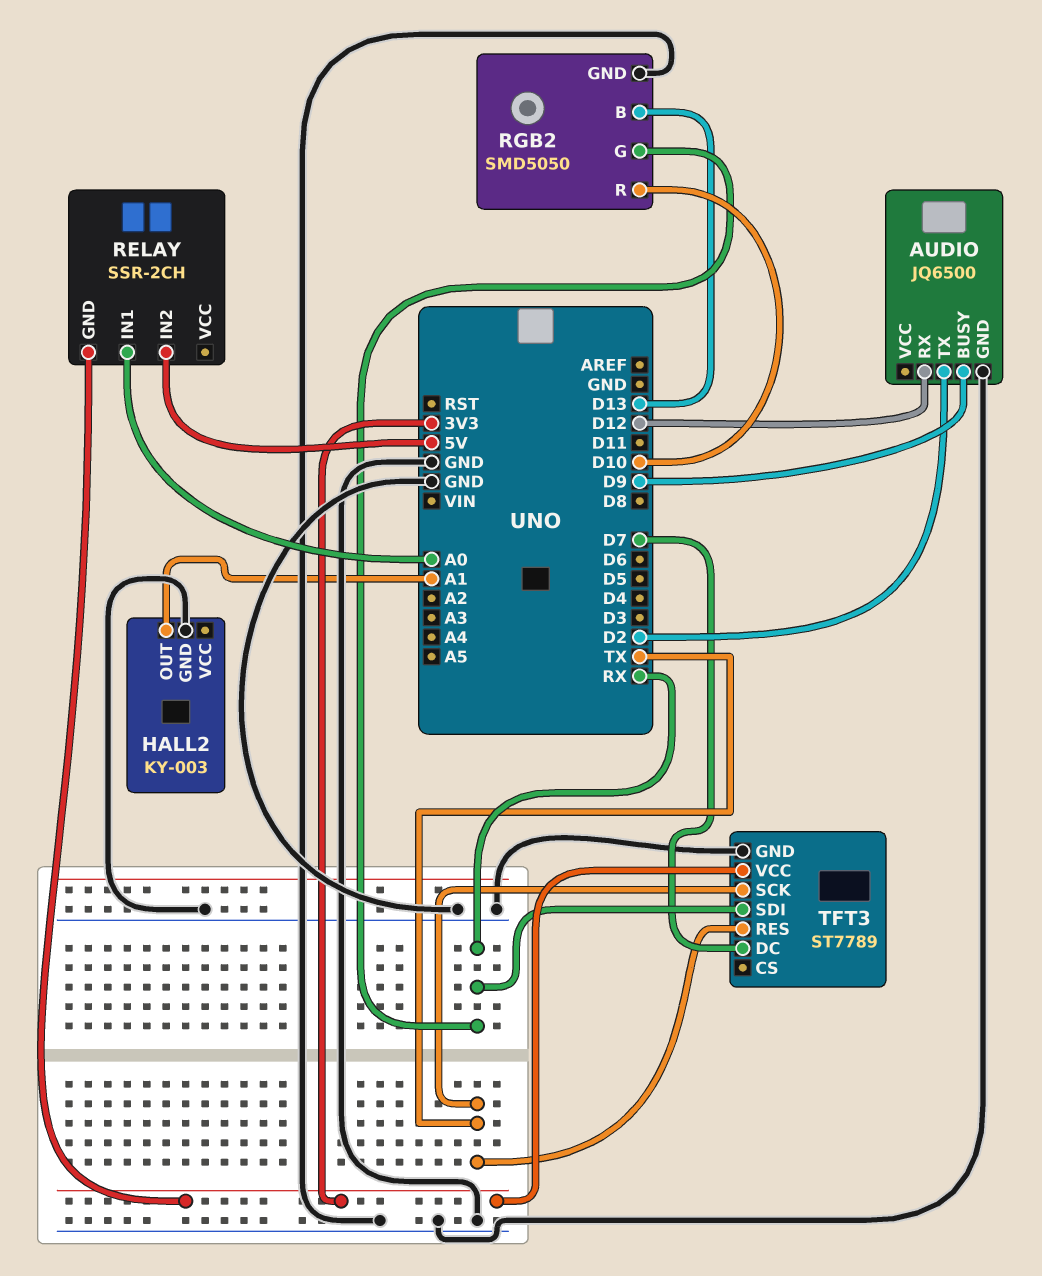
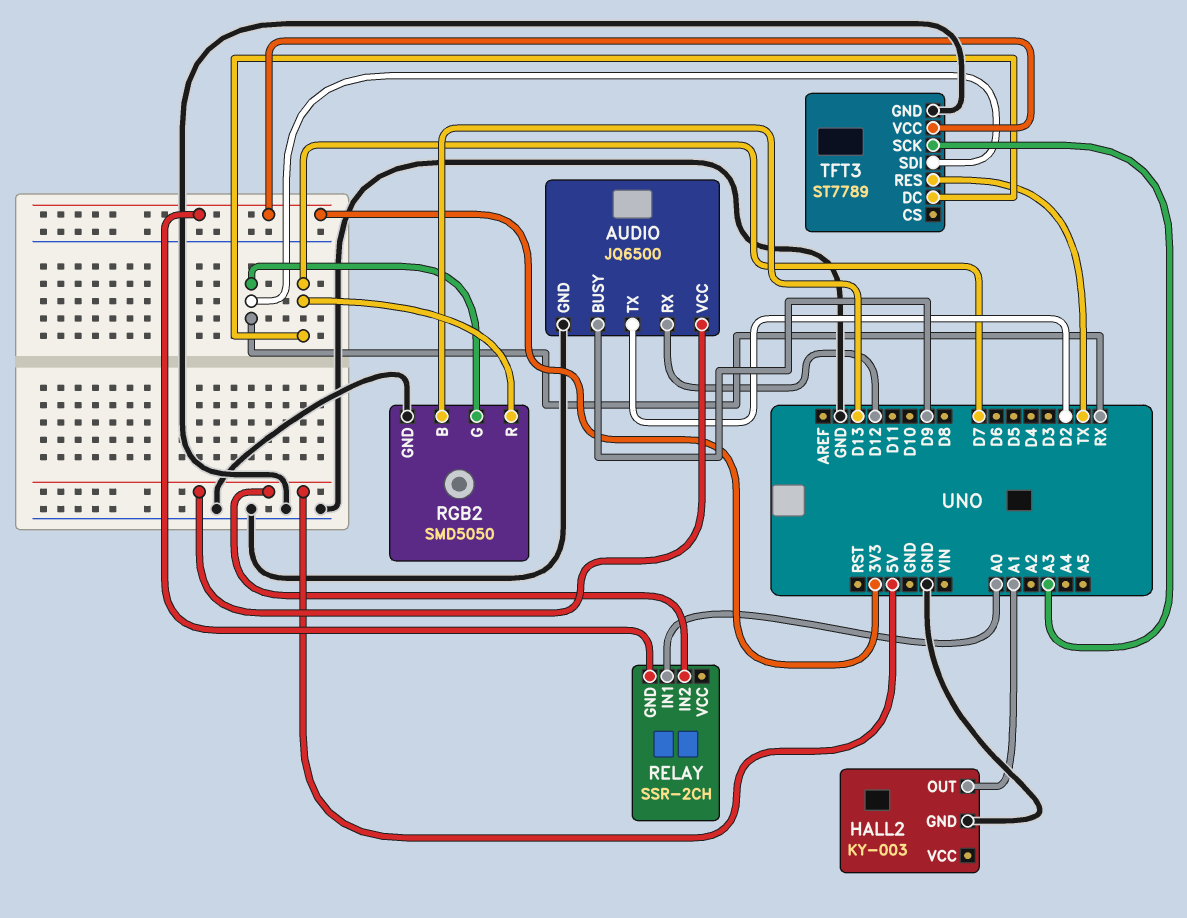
AUDIO pin VCC: none -> 5V
RGB2 pin R: D10 -> D7
TFT3 pin SCK: TX -> A3

